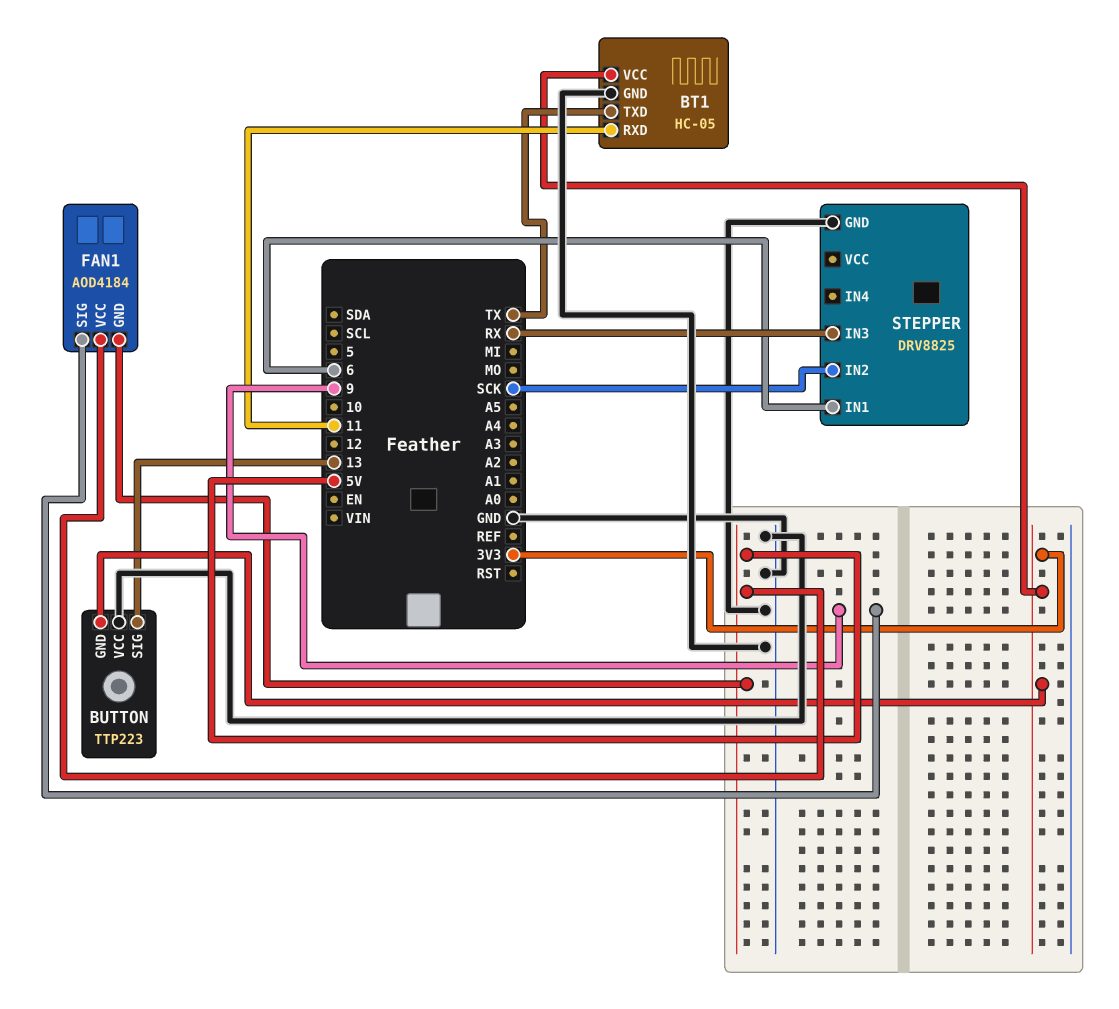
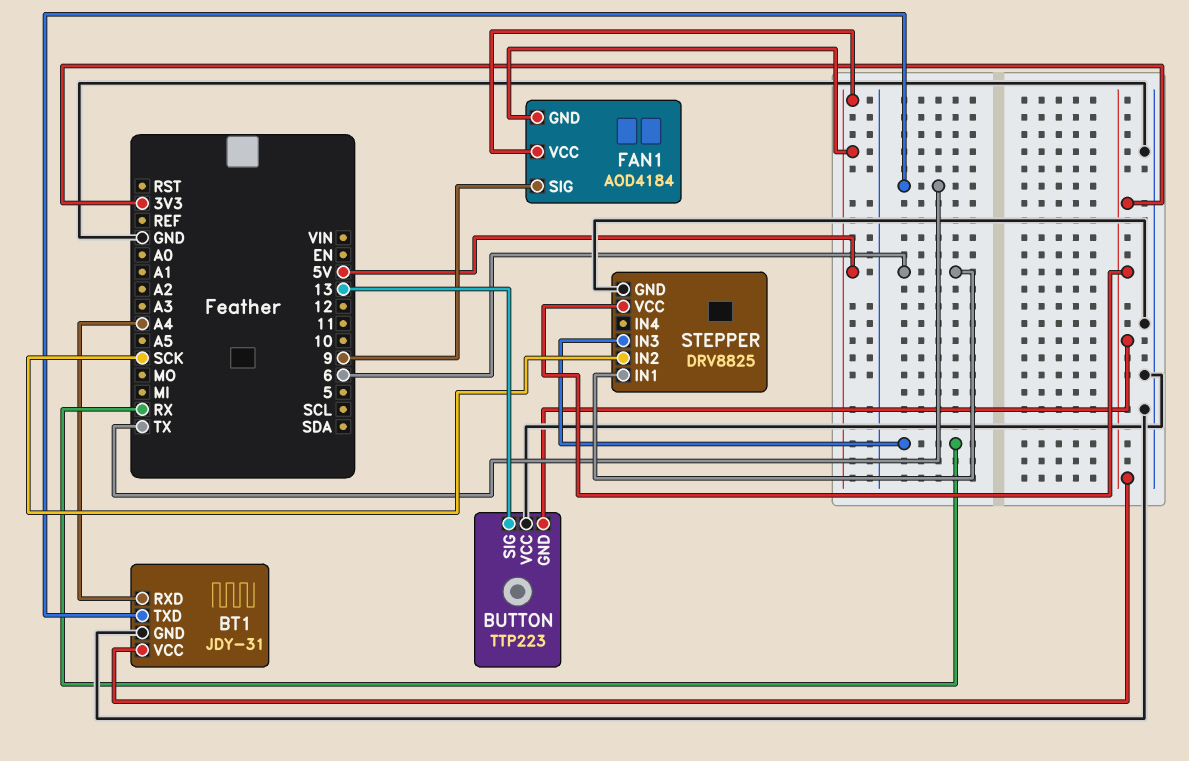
BT1: HC-05 -> JDY-31
BT1 pin RXD: 11 -> A4
STEPPER pin VCC: none -> 3V3

